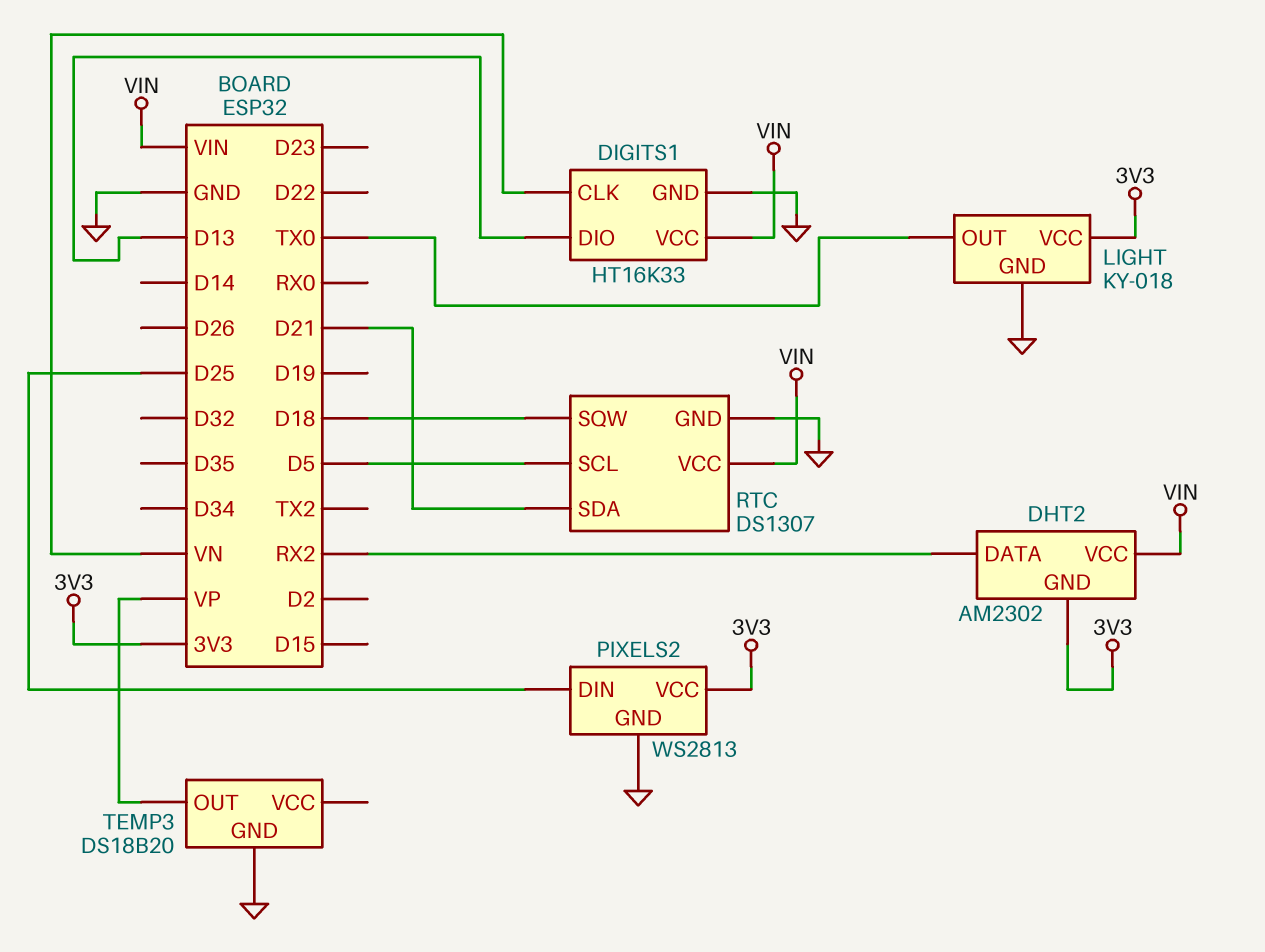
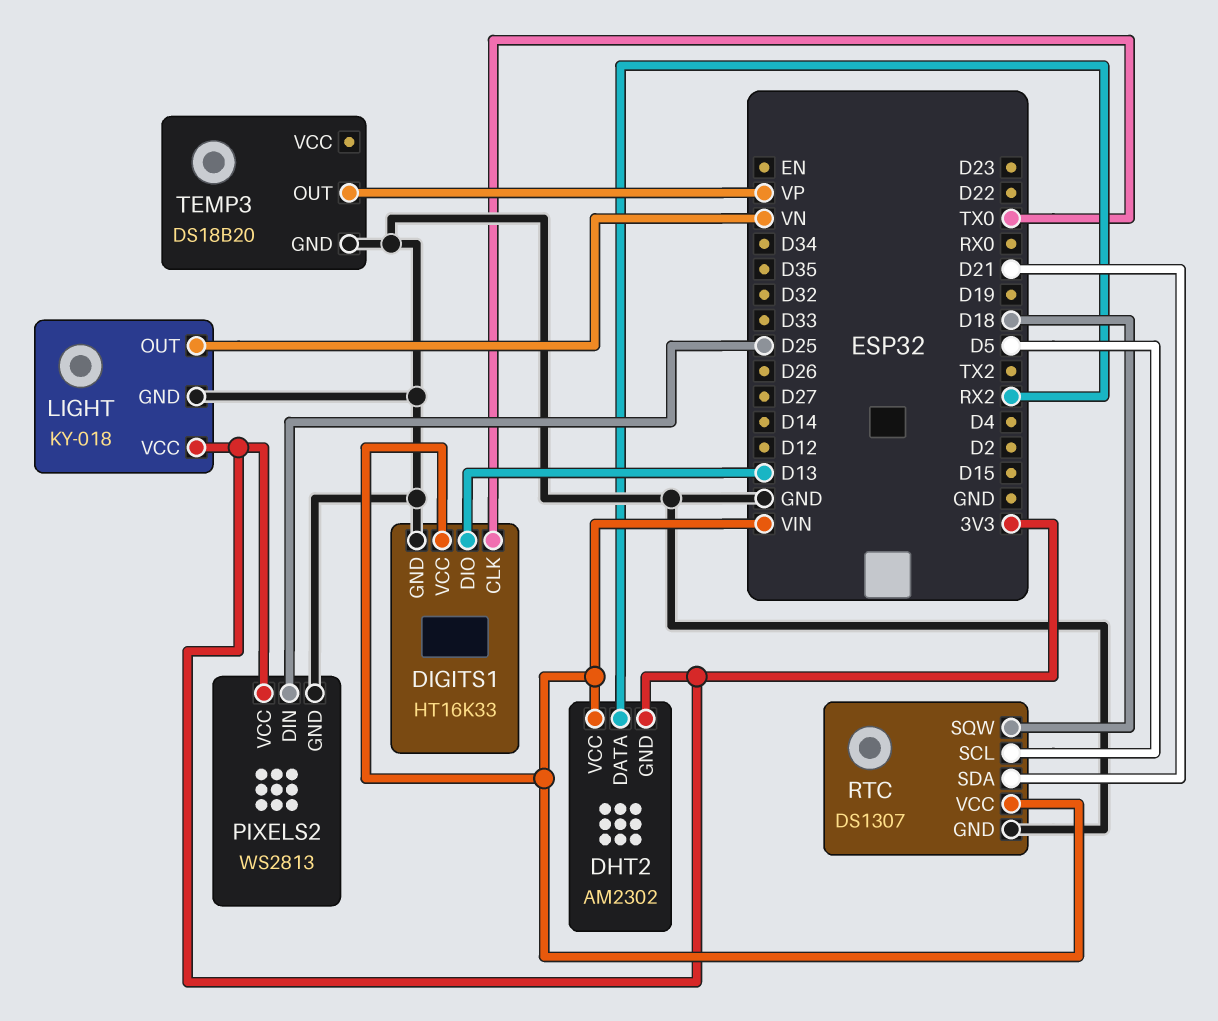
DIGITS1 pin CLK: VN -> TX0
LIGHT pin OUT: TX0 -> VN

